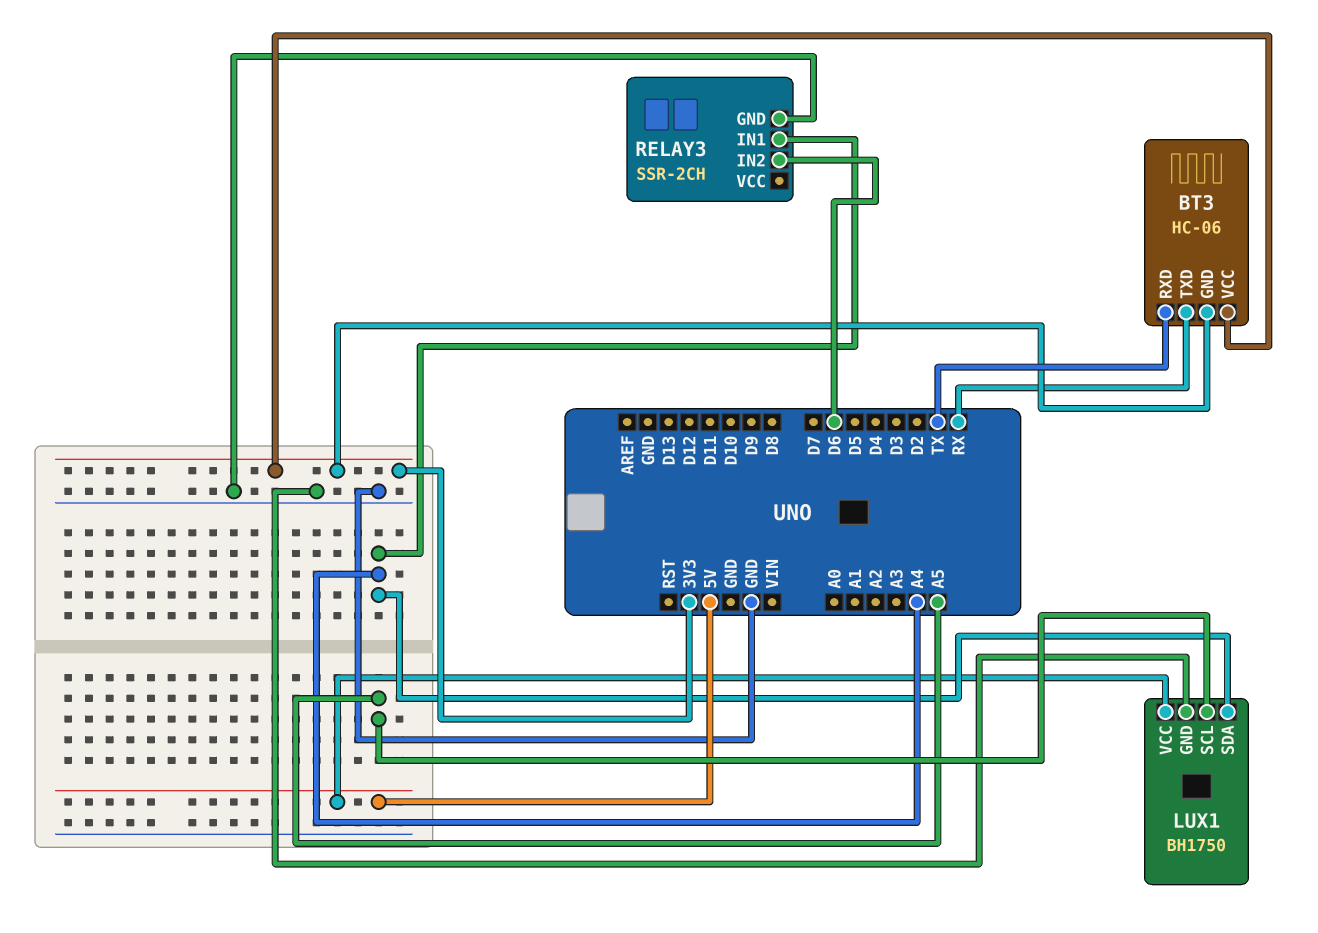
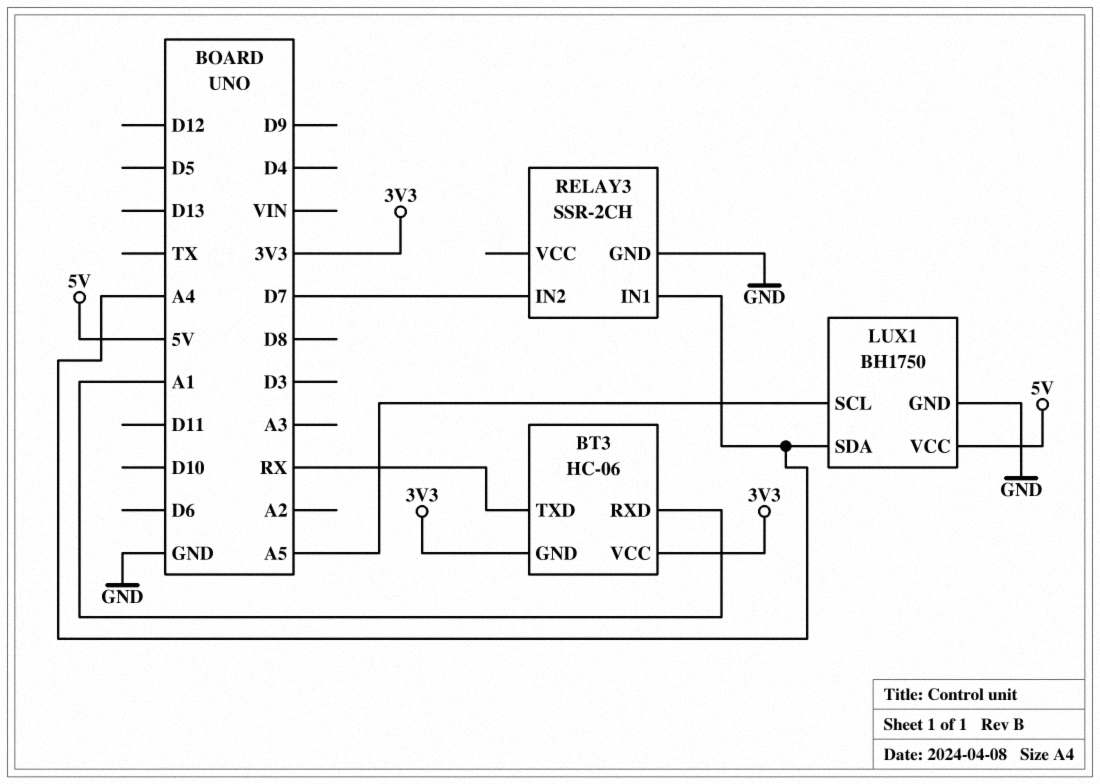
BT3 pin RXD: TX -> A1
RELAY3 pin IN2: D6 -> D7

